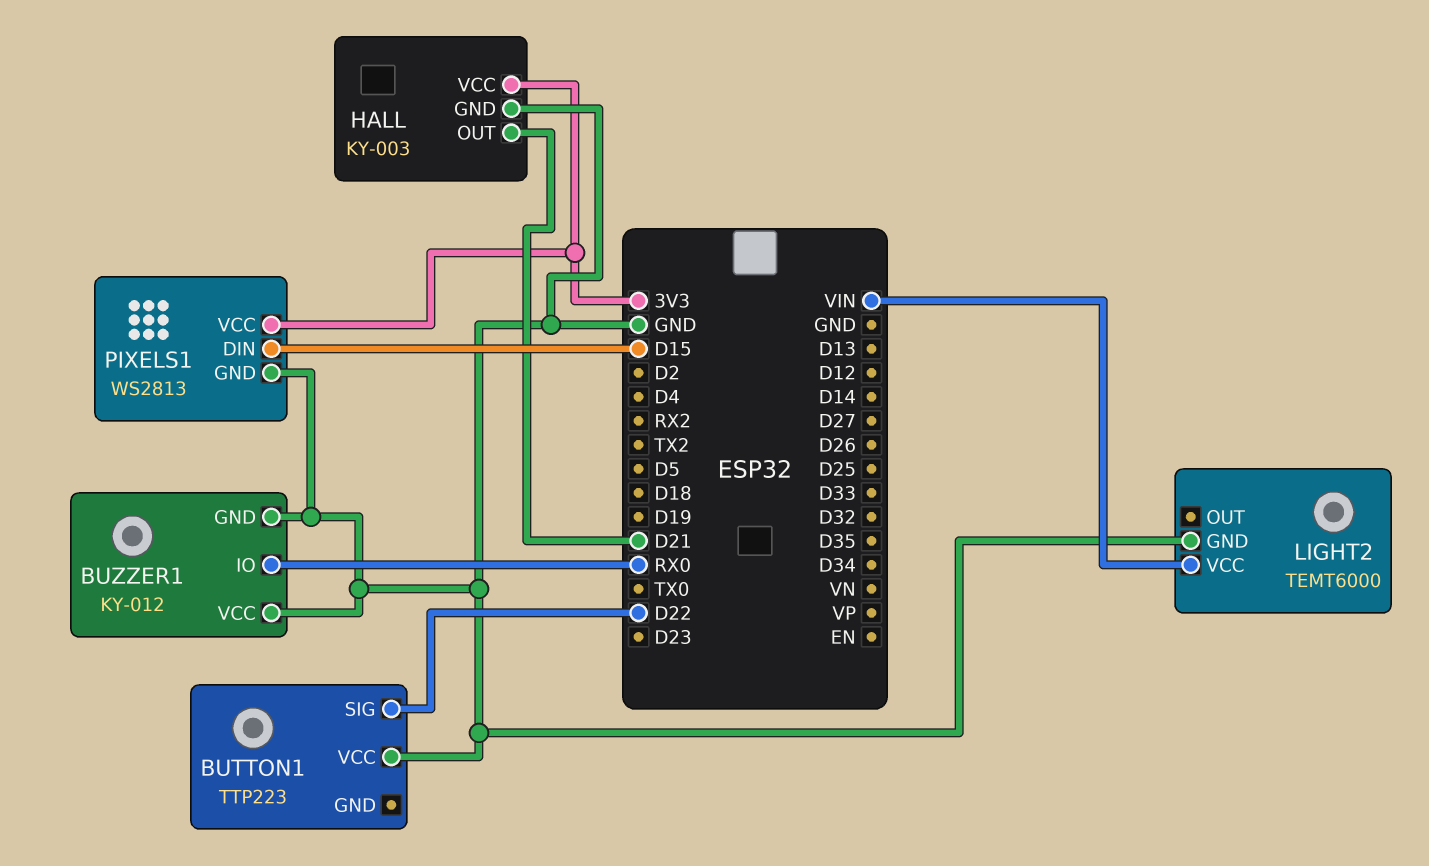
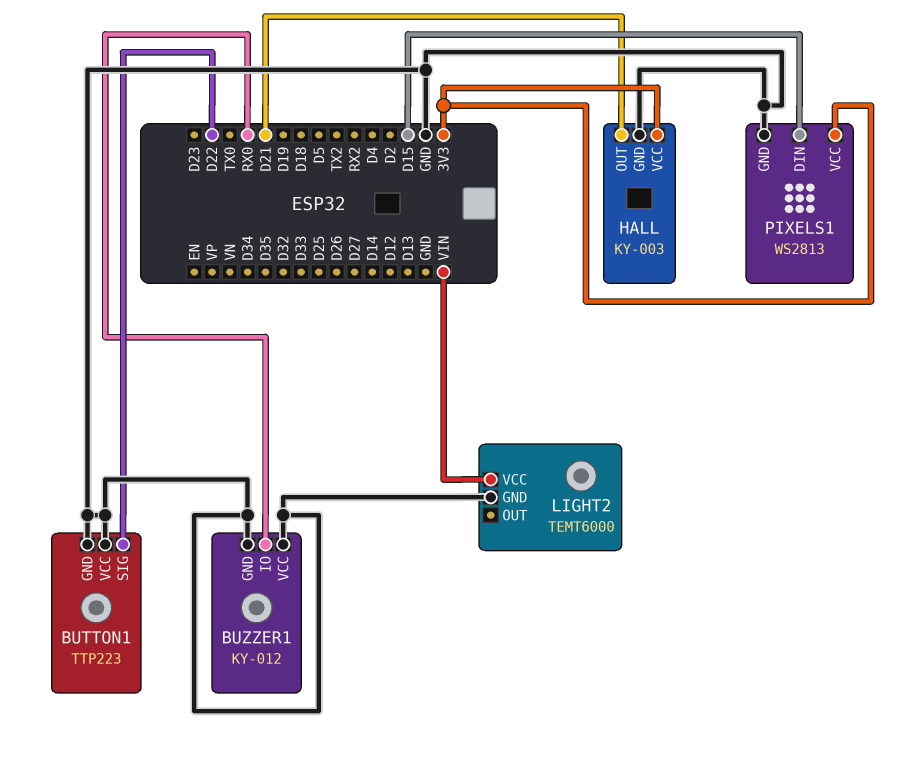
BUTTON1 pin GND: none -> GND

